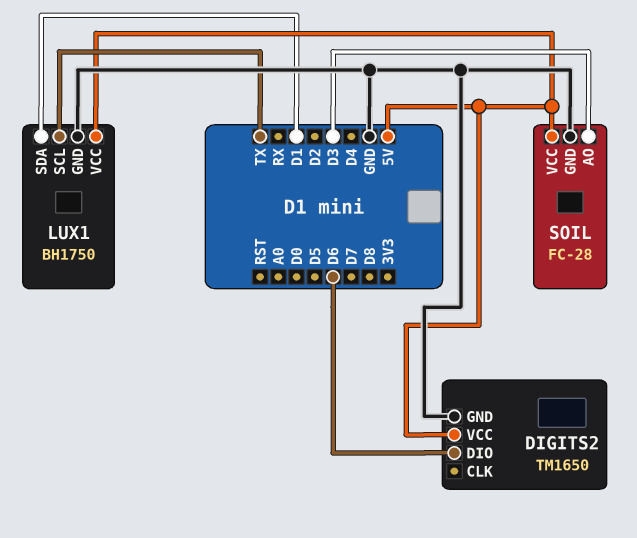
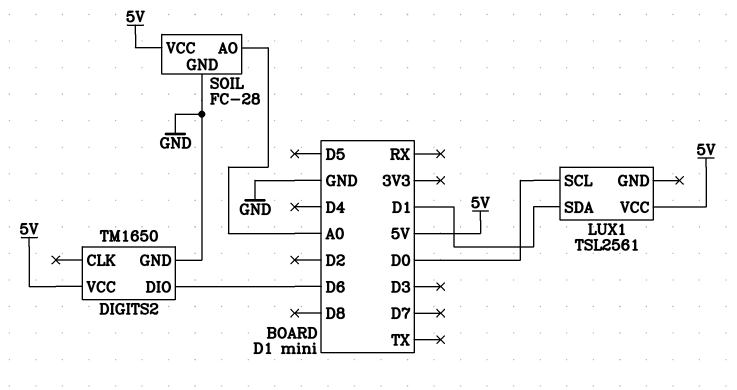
LUX1: BH1750 -> TSL2561
LUX1 pin GND: GND -> none
LUX1 pin SCL: TX -> D0
SOIL pin AO: D3 -> A0

